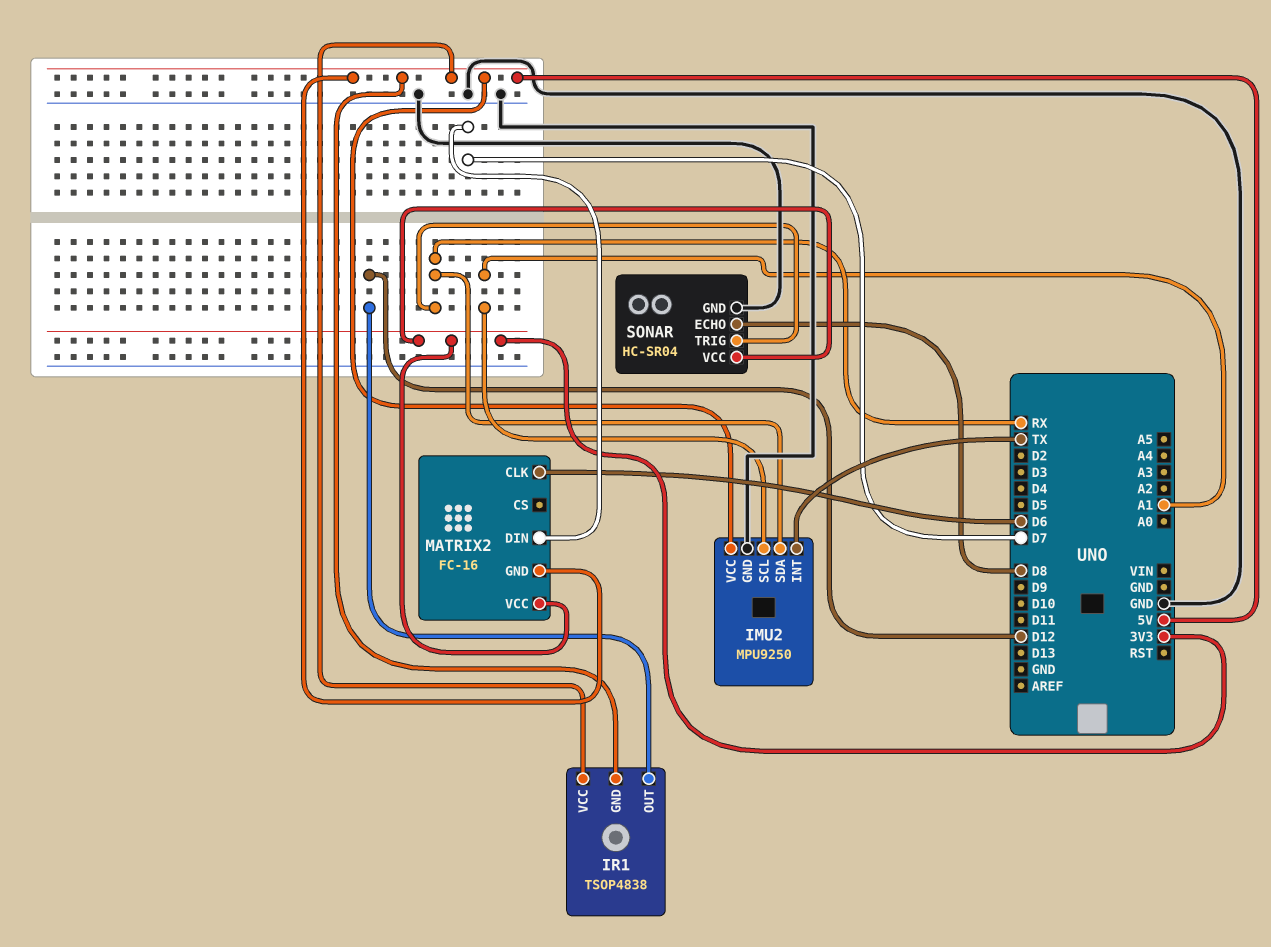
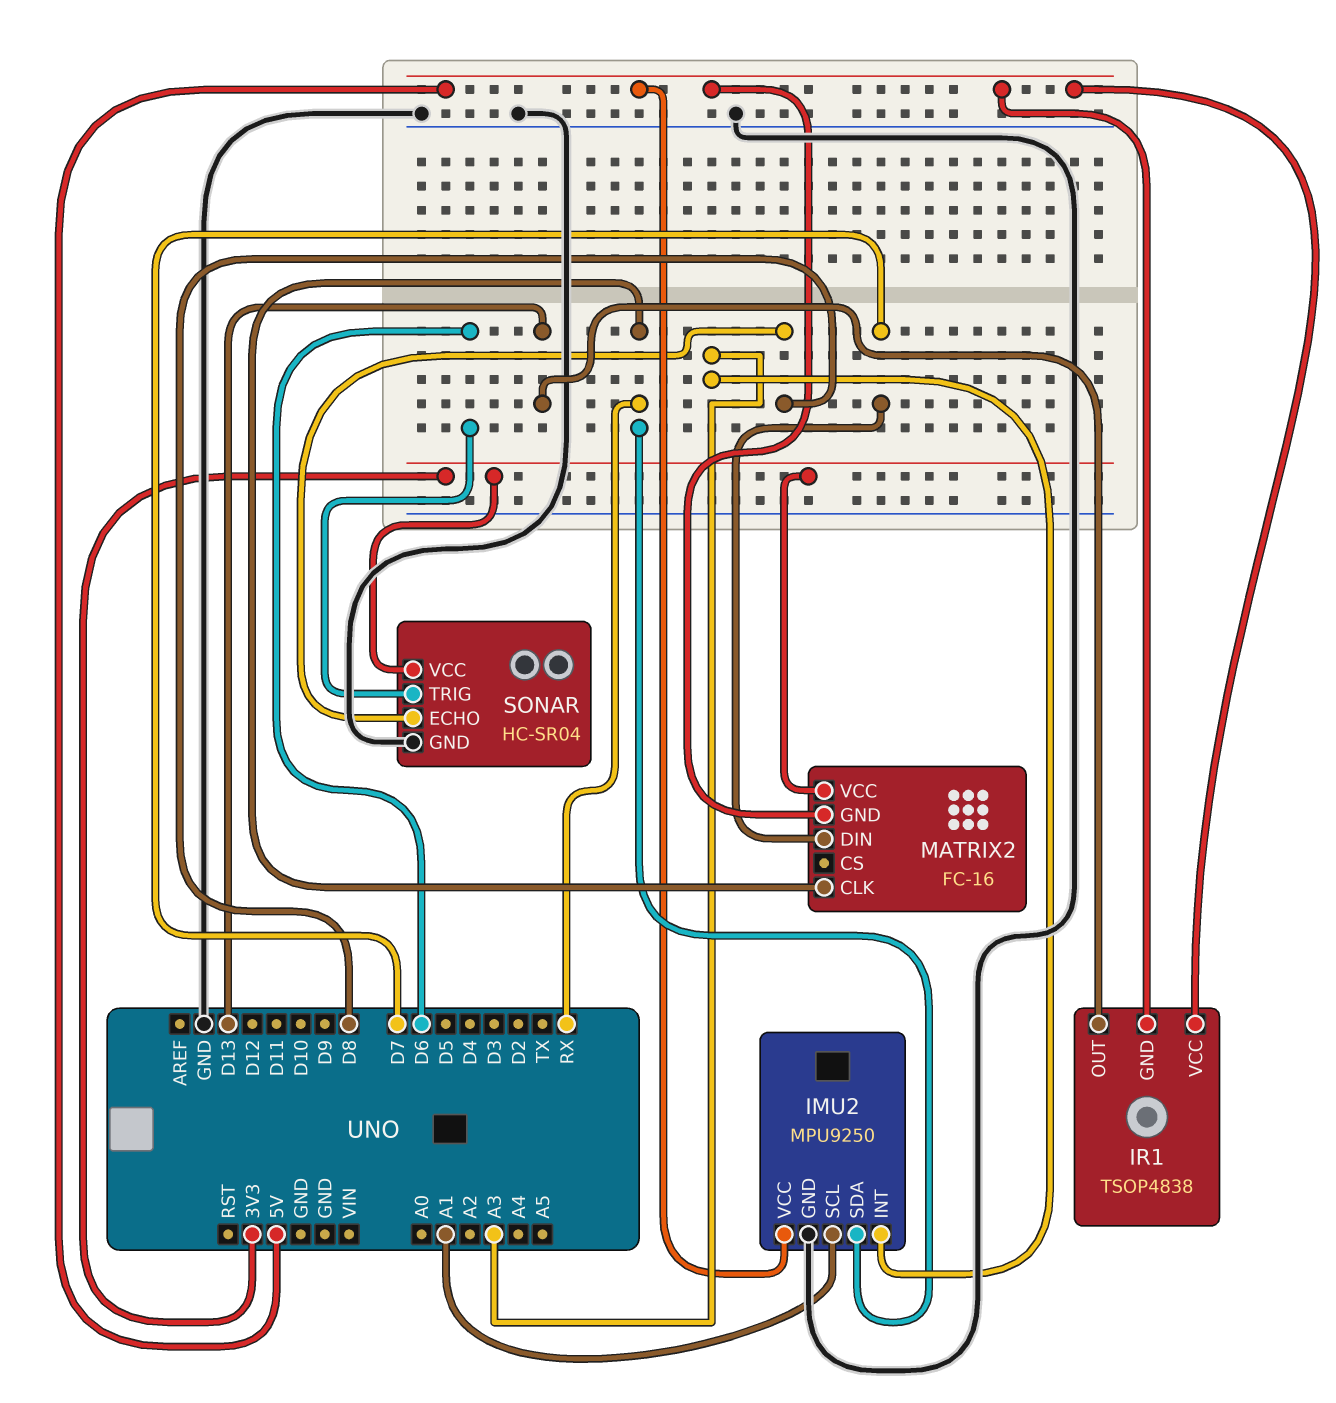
IMU2 pin INT: TX -> A3
IR1 pin OUT: D12 -> D13
MATRIX2 pin CLK: D6 -> RX
SONAR pin TRIG: RX -> D6

